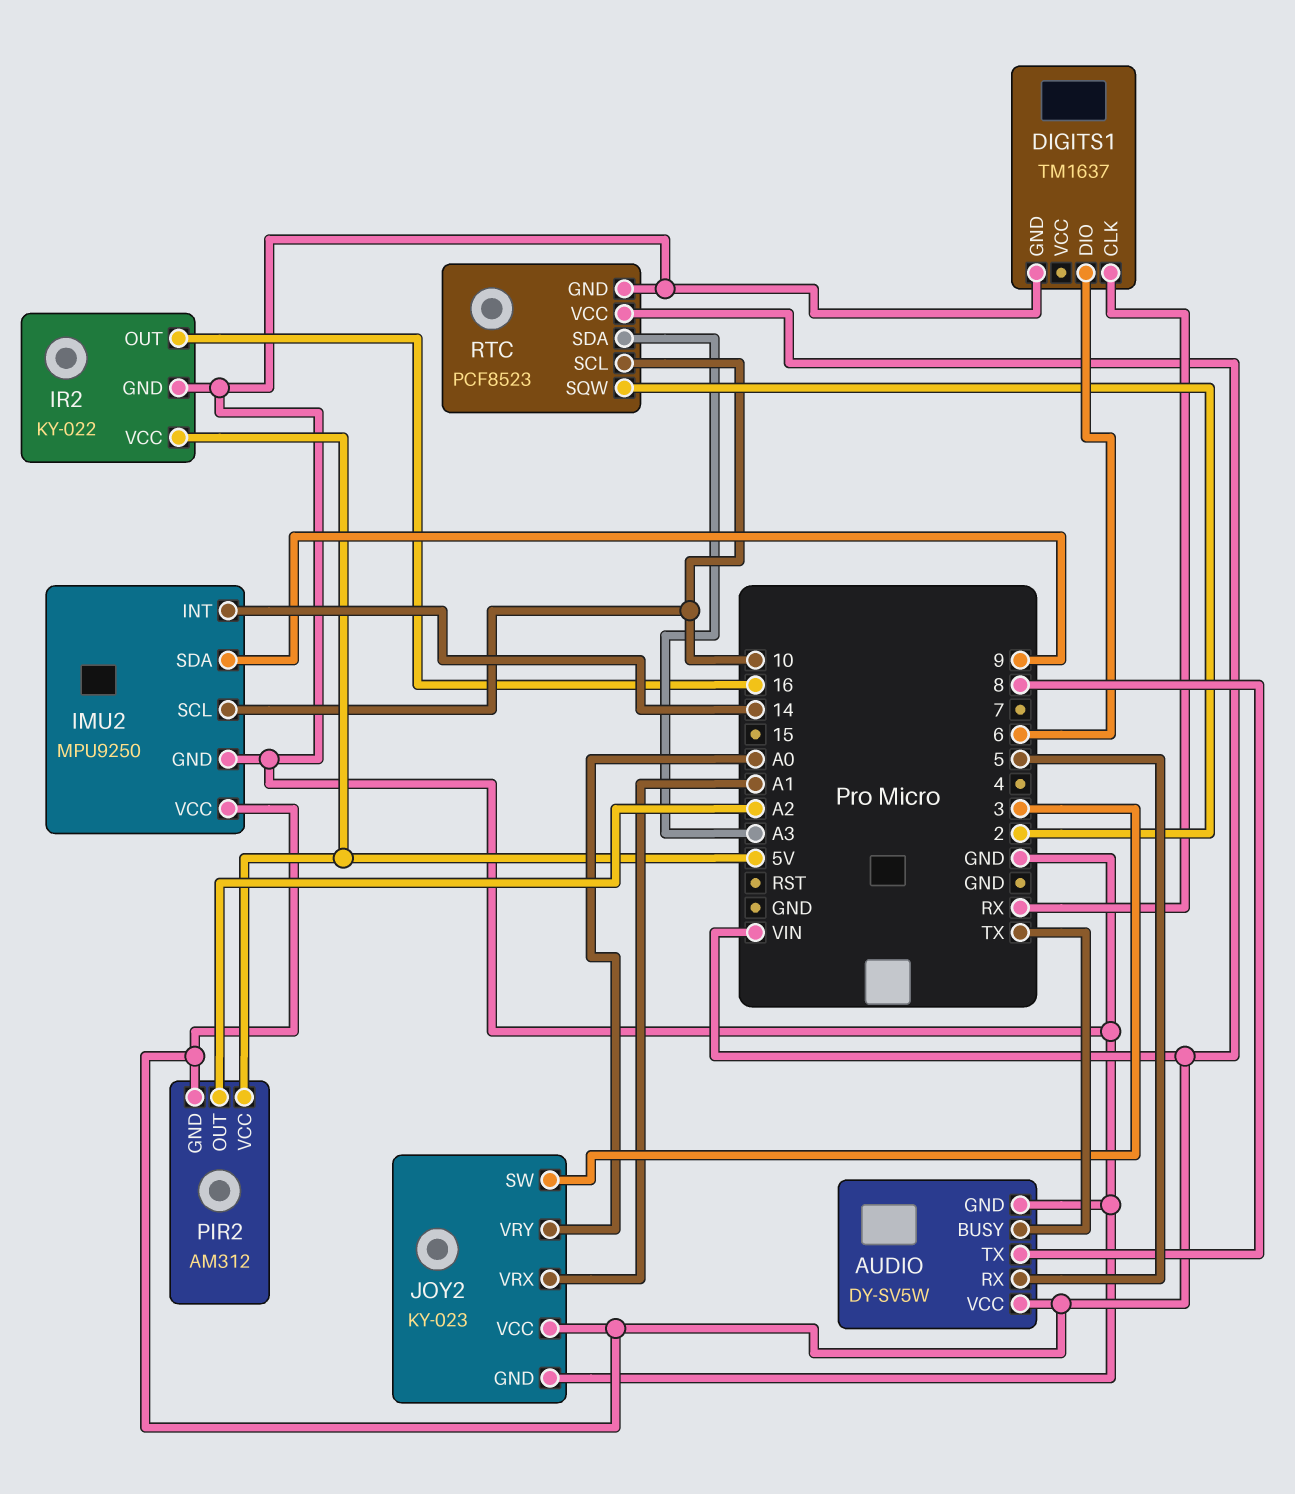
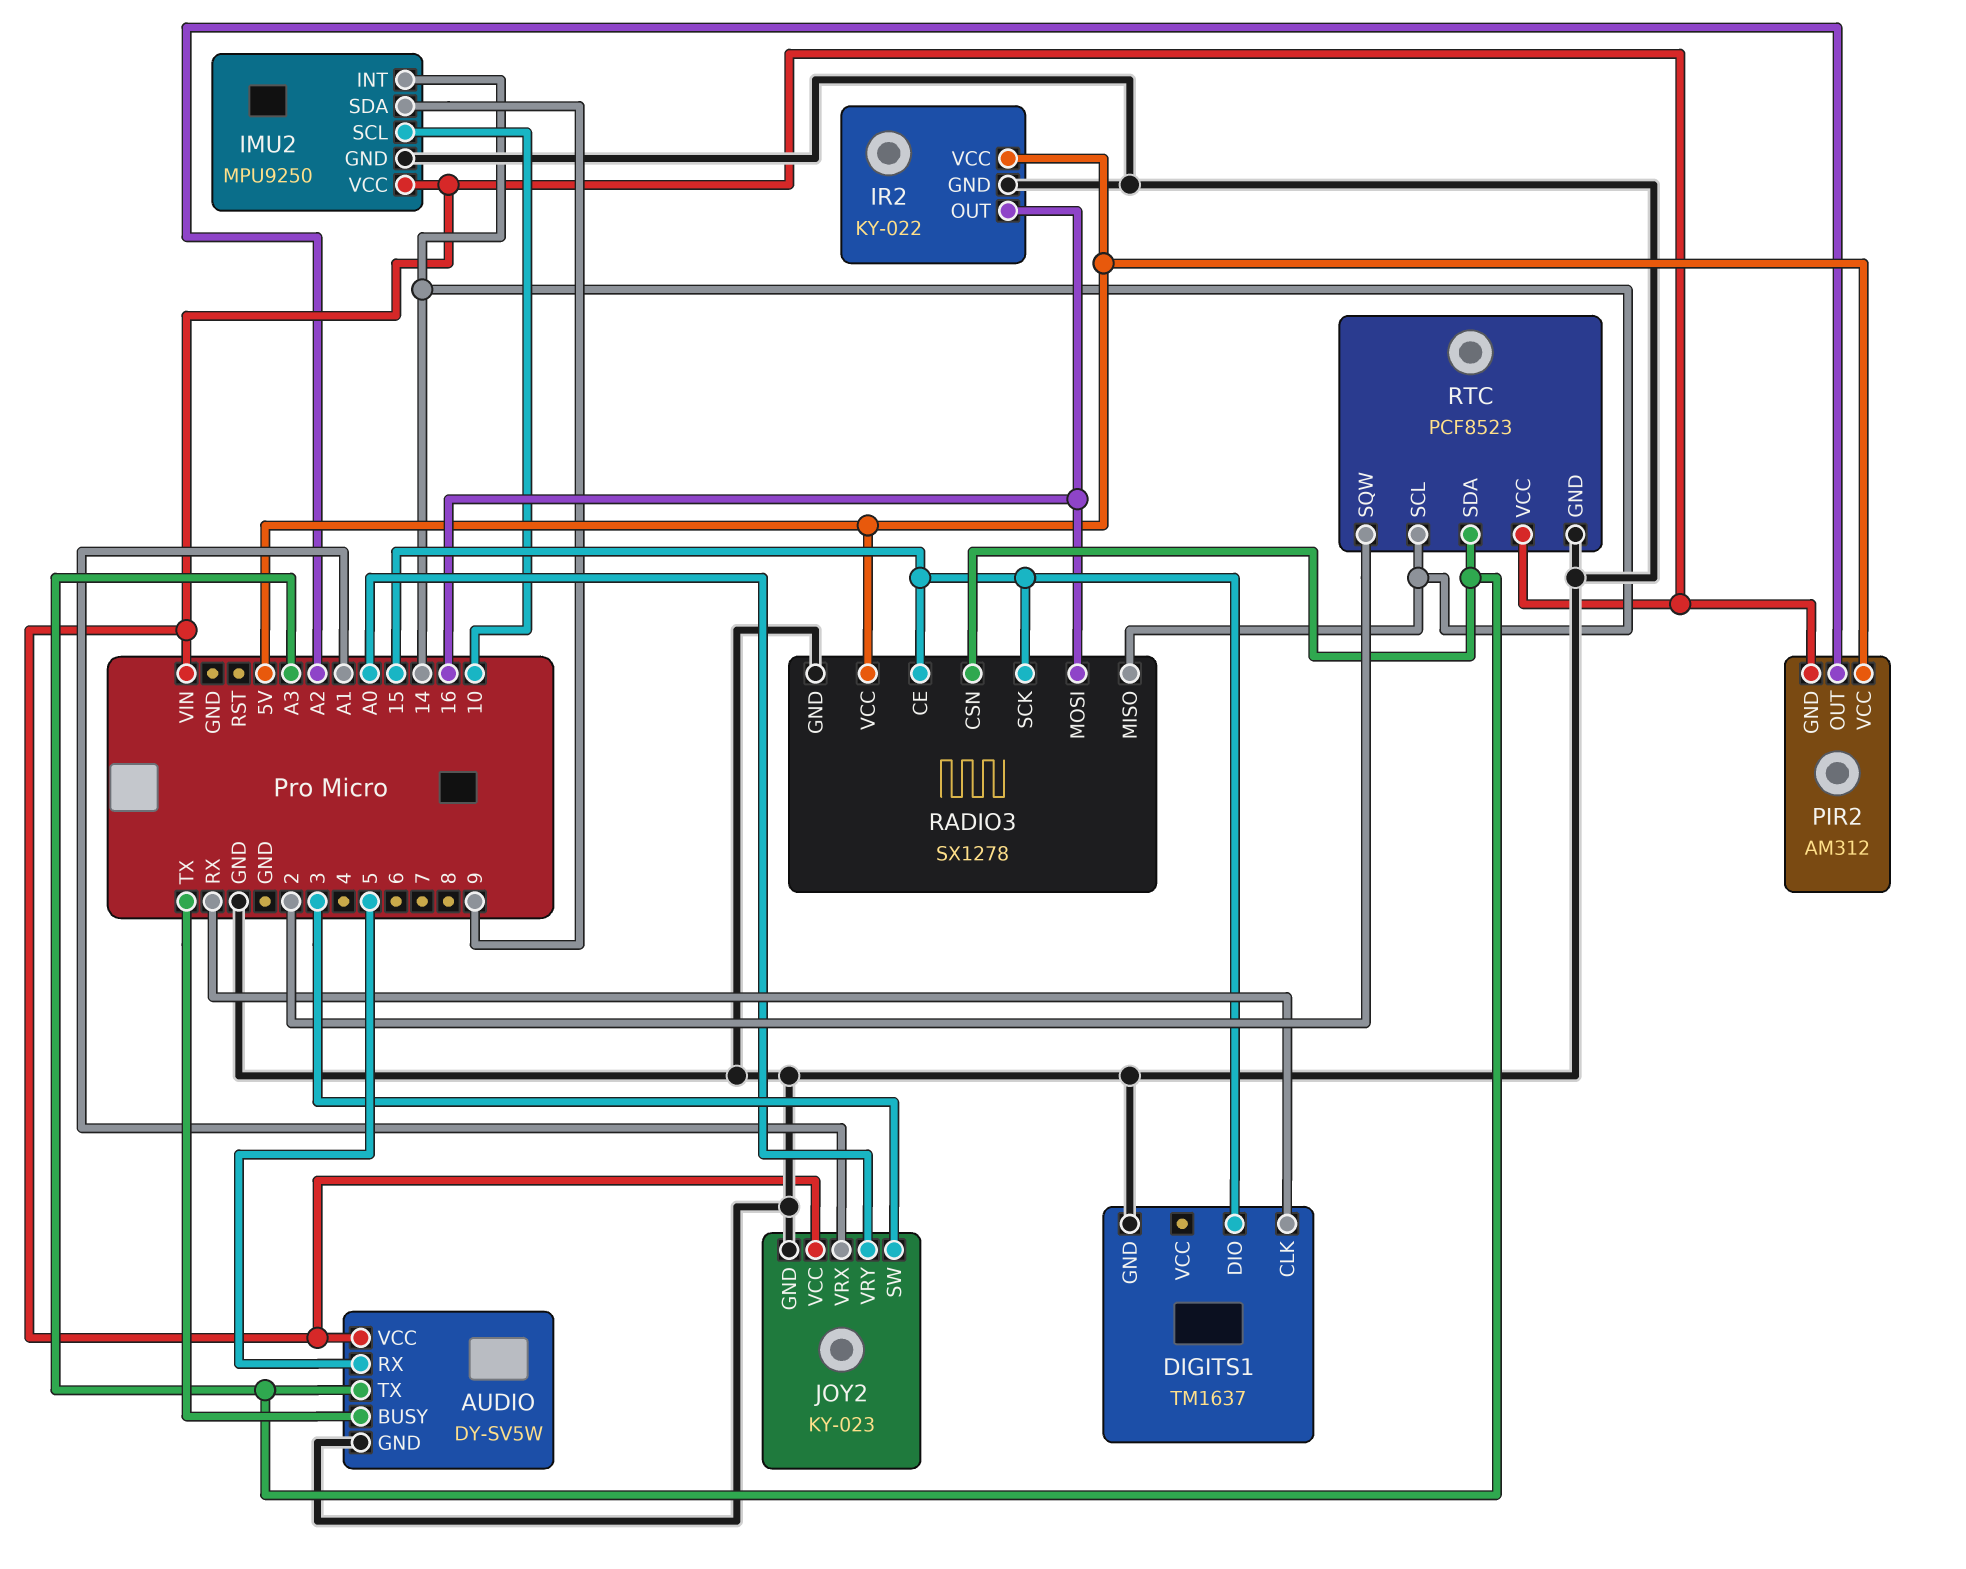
AUDIO pin TX: 8 -> A3
DIGITS1 pin DIO: 6 -> 15
RADIO3: none -> SX1278
RADIO3 pin CE: none -> 15
RADIO3 pin CSN: none -> A3
RADIO3 pin GND: none -> GND
RADIO3 pin MISO: none -> 14
RADIO3 pin MOSI: none -> 16
RADIO3 pin SCK: none -> 15
RADIO3 pin VCC: none -> 5V
RTC pin SCL: 10 -> 14

